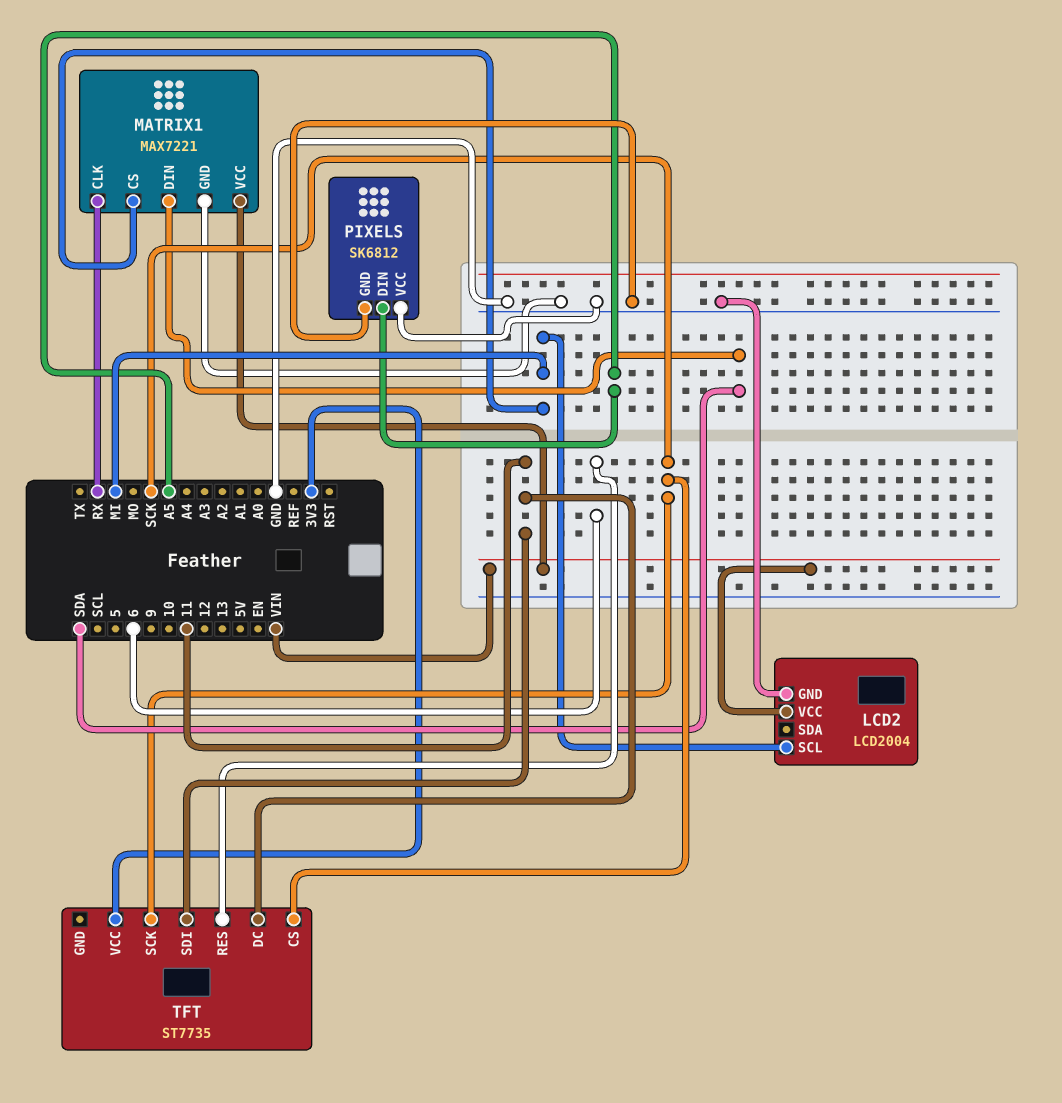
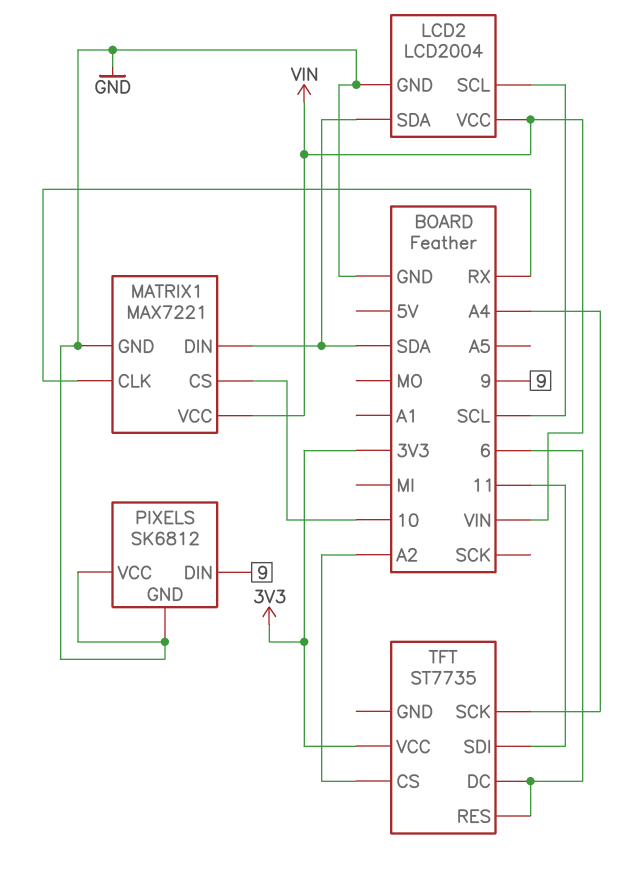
LCD2 pin SCL: MI -> SCL
LCD2 pin SDA: none -> SDA
MATRIX1 pin CS: MI -> 10
PIXELS pin DIN: A5 -> 9
TFT pin CS: SCK -> A2
TFT pin DC: 11 -> 6
TFT pin SCK: SCK -> A4

